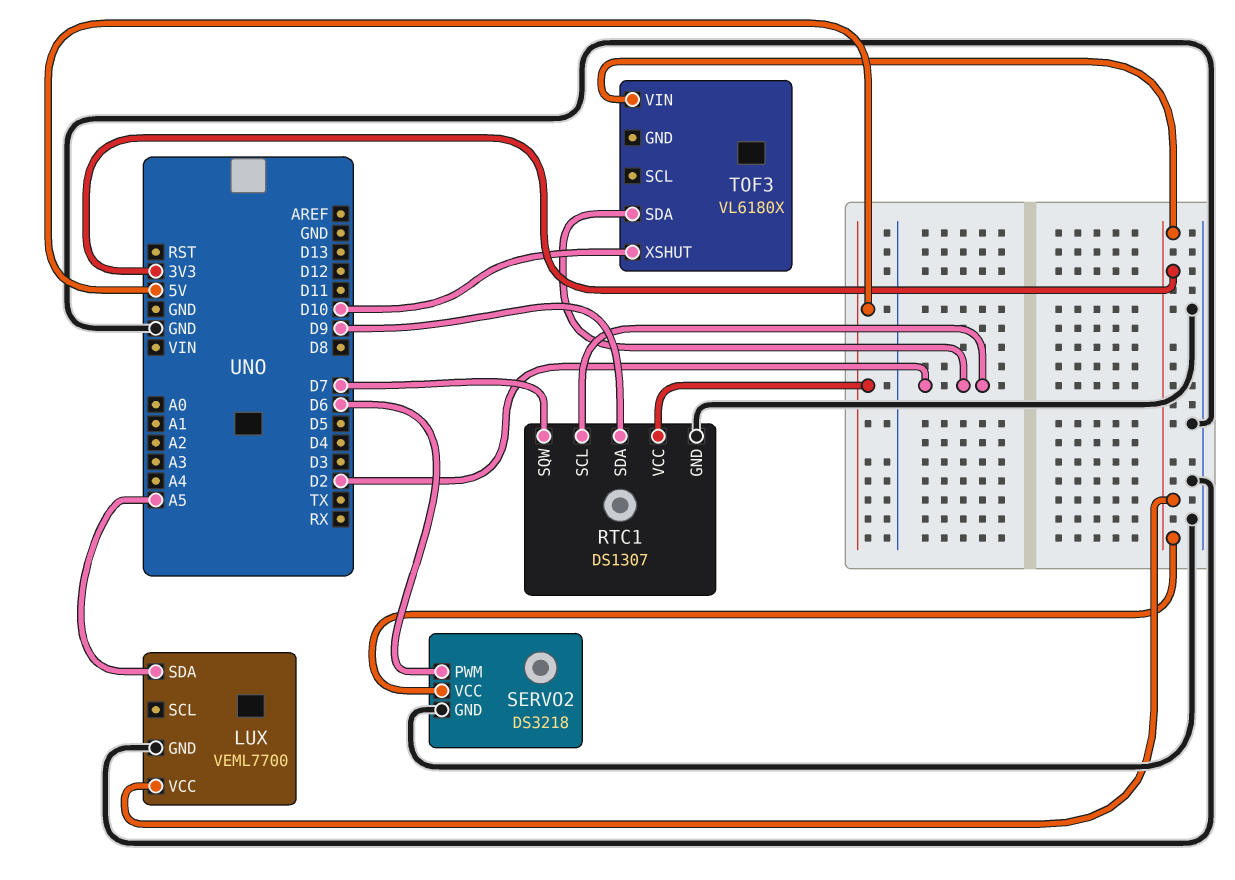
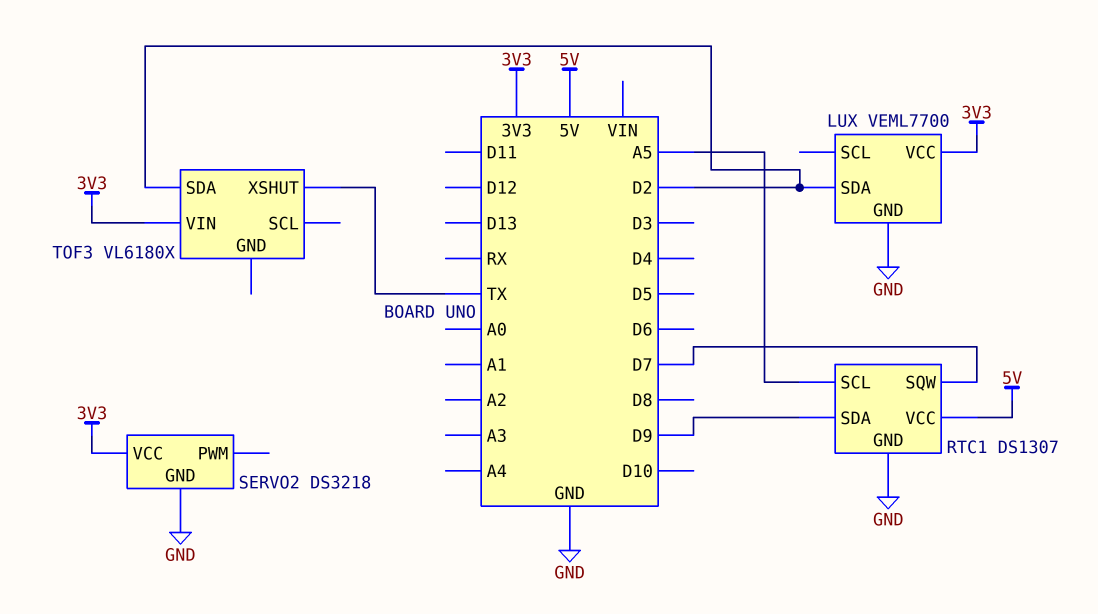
LUX pin SDA: A5 -> D2
RTC1 pin SCL: D2 -> A5
SERVO2 pin PWM: D6 -> none
TOF3 pin XSHUT: D10 -> TX

